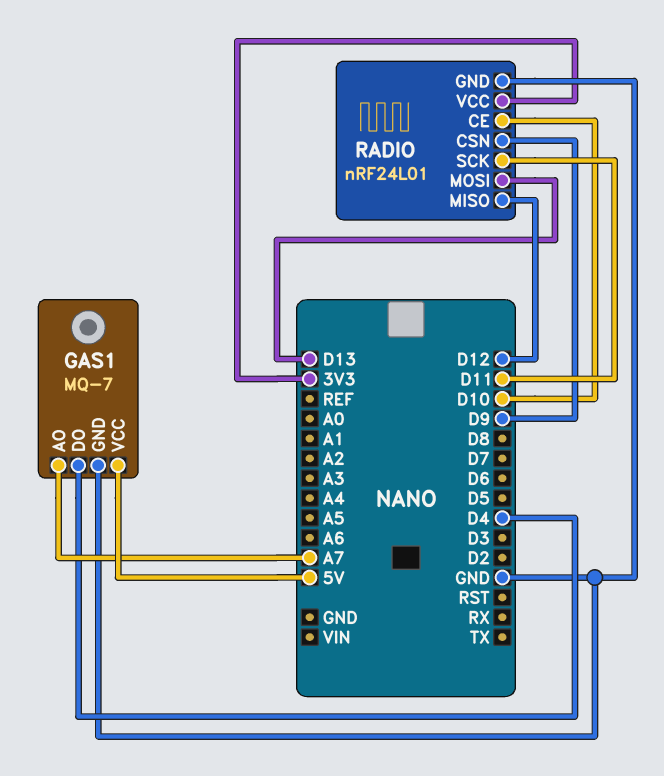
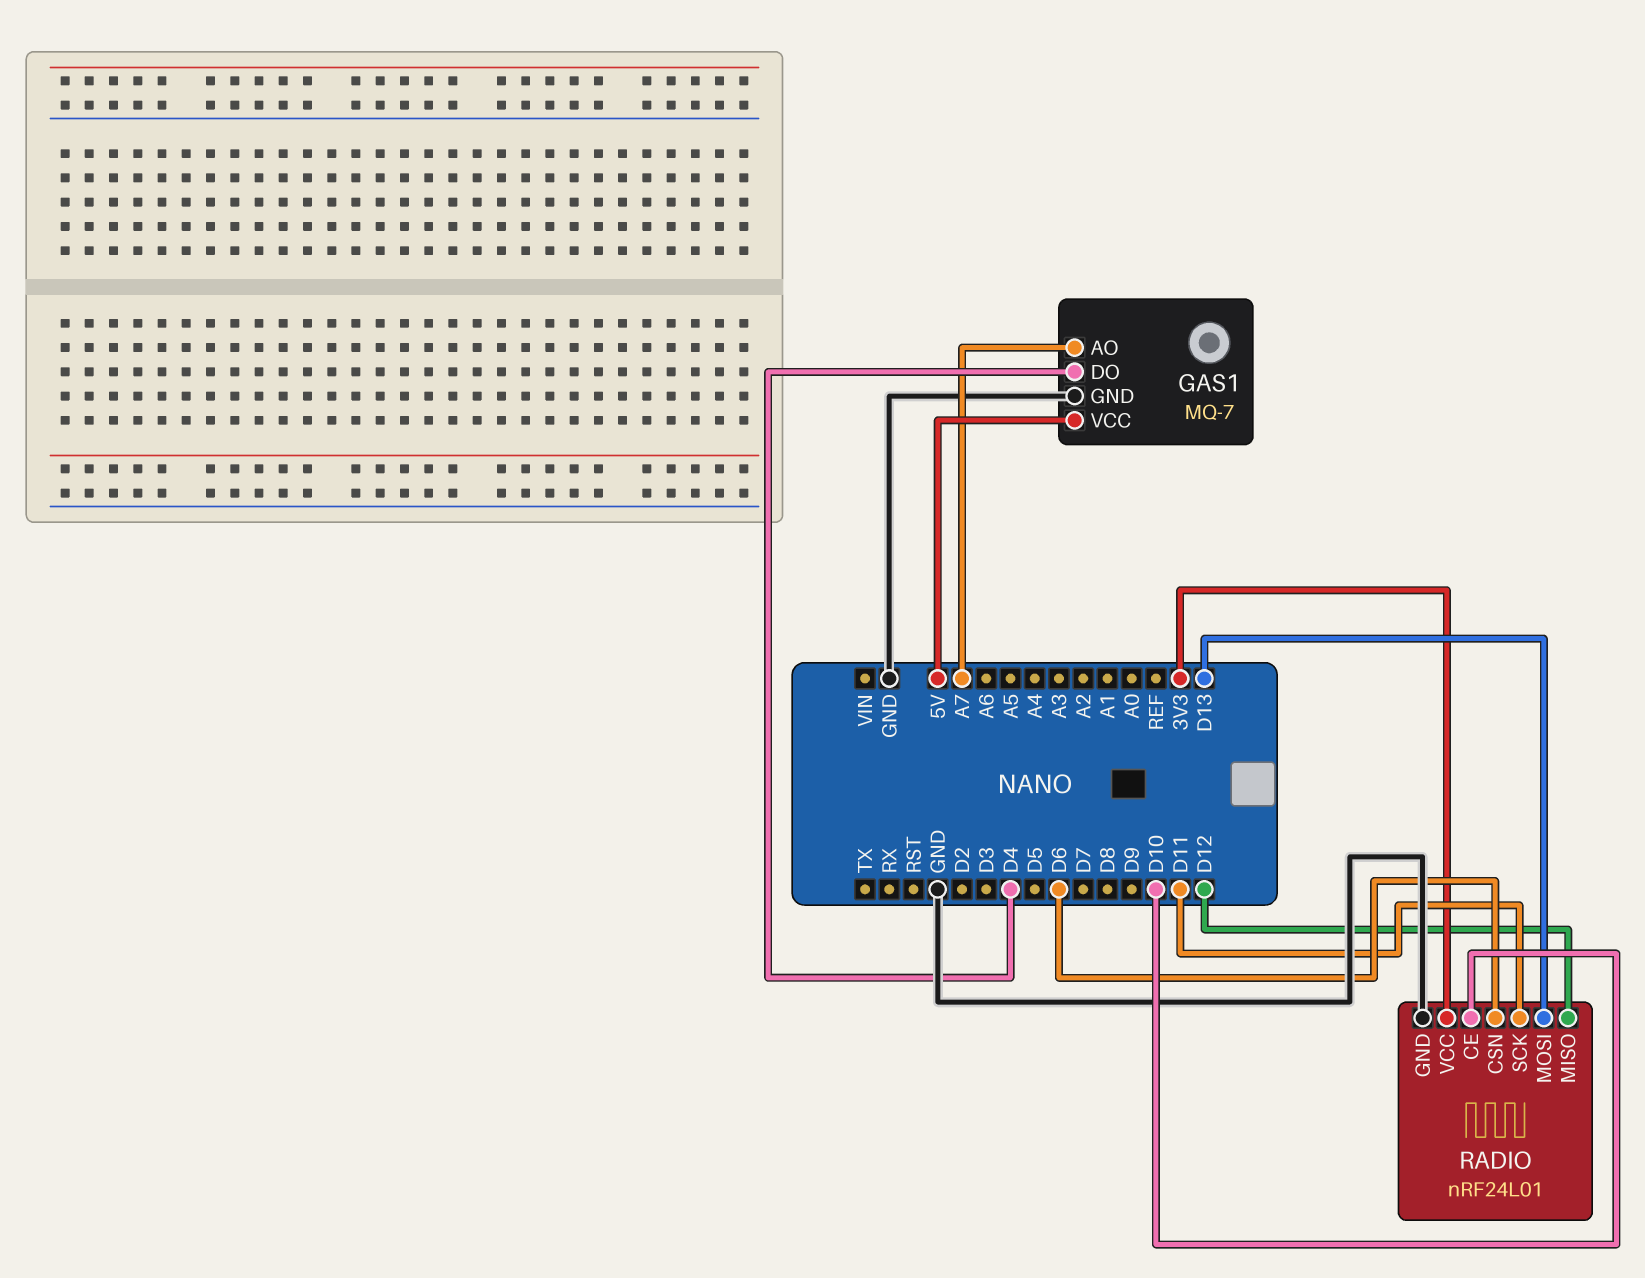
RADIO pin CSN: D9 -> D6

